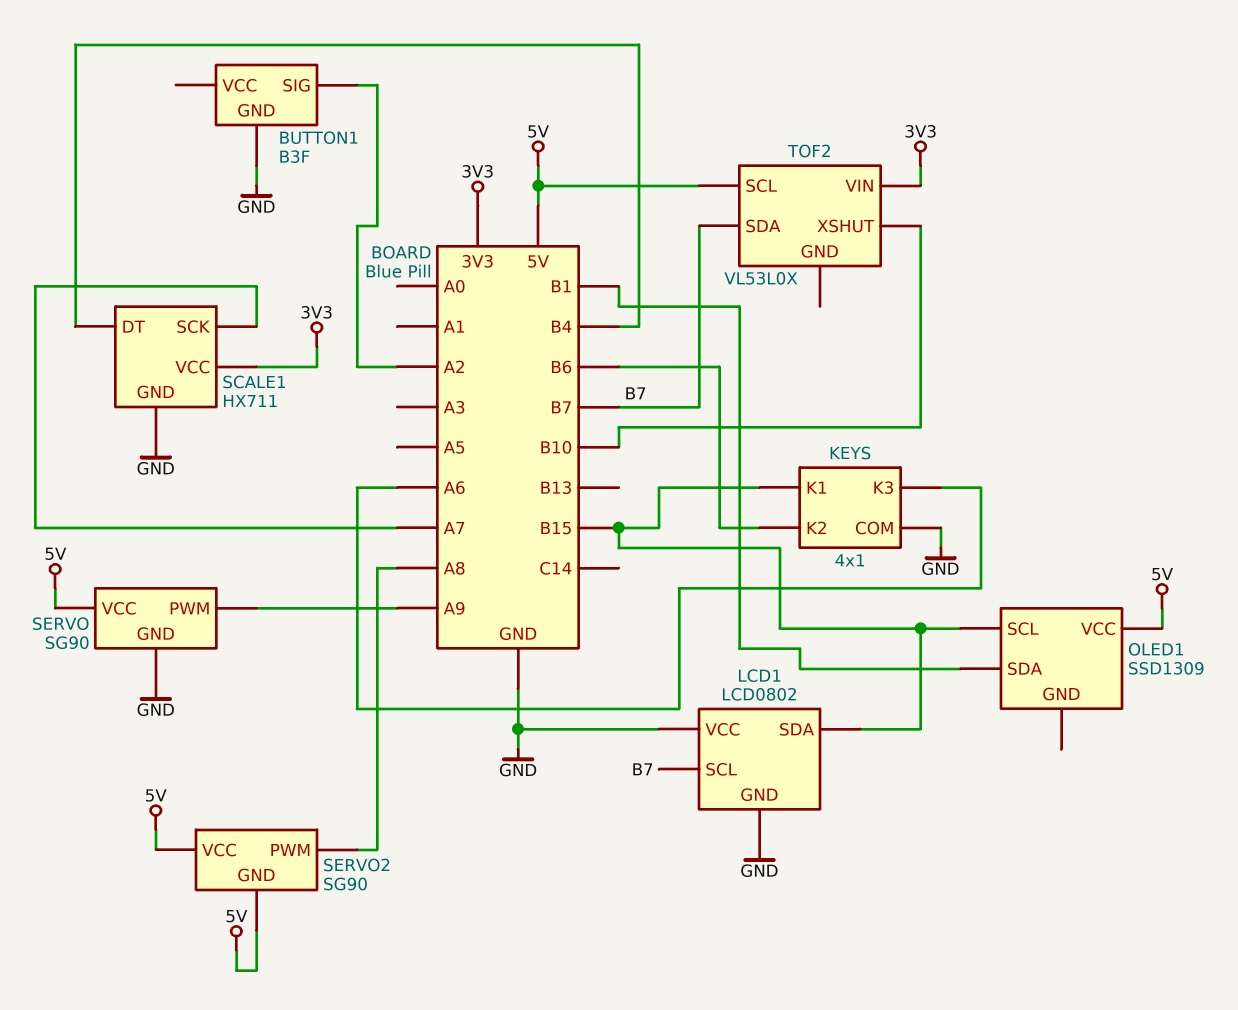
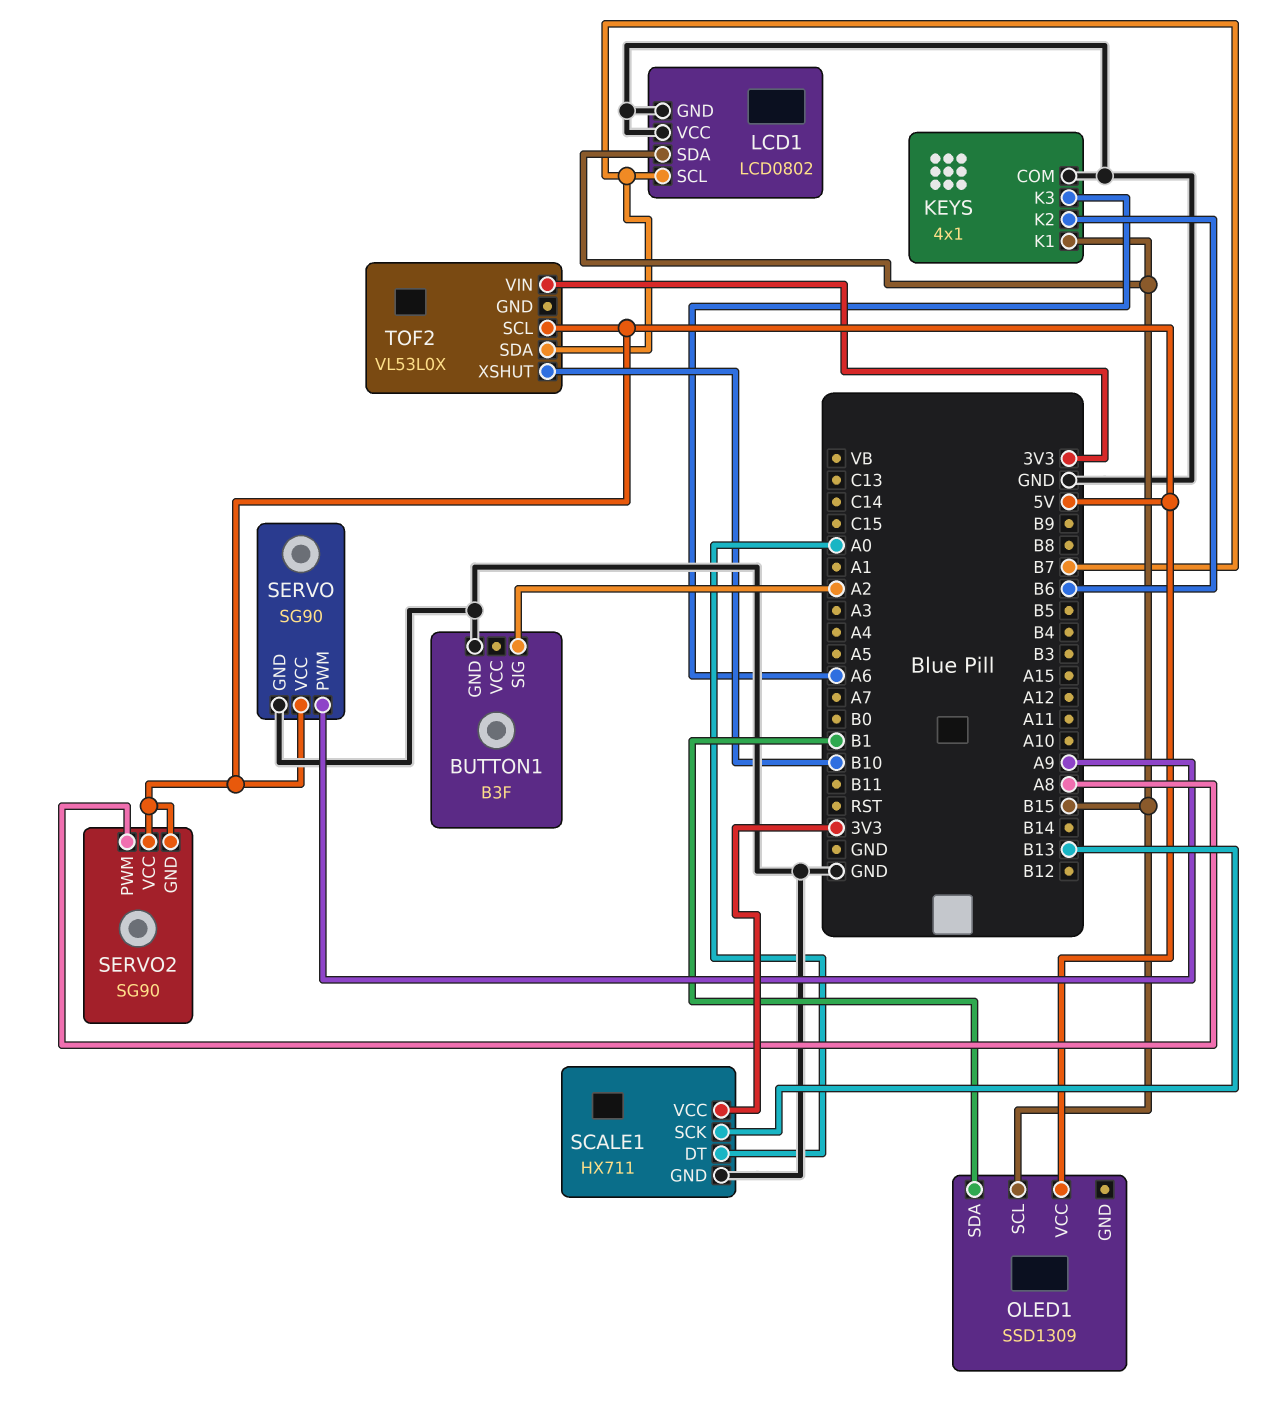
SCALE1 pin DT: B4 -> A0
SCALE1 pin SCK: A7 -> B13

